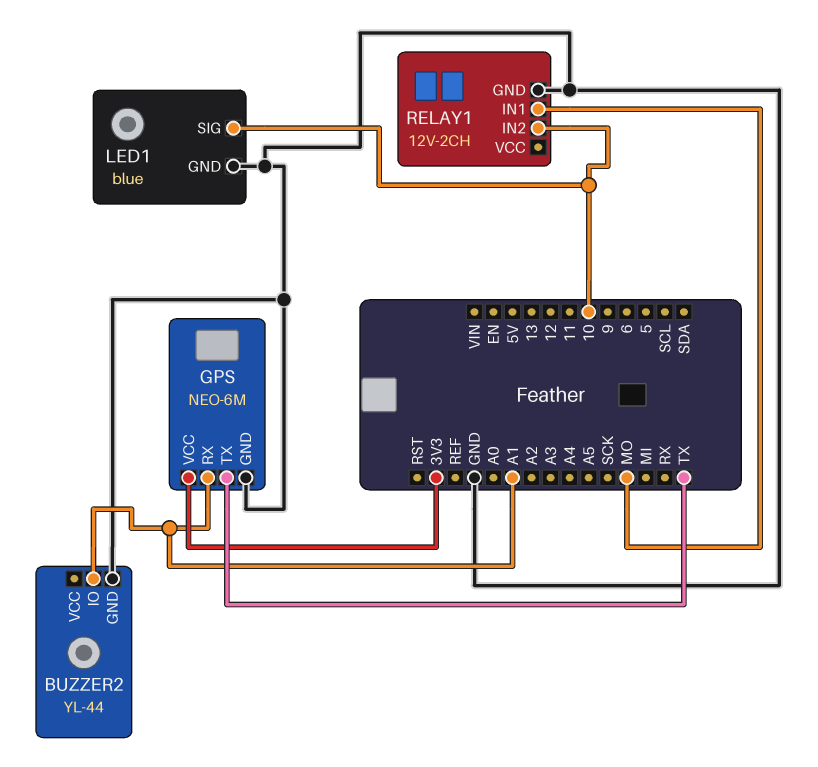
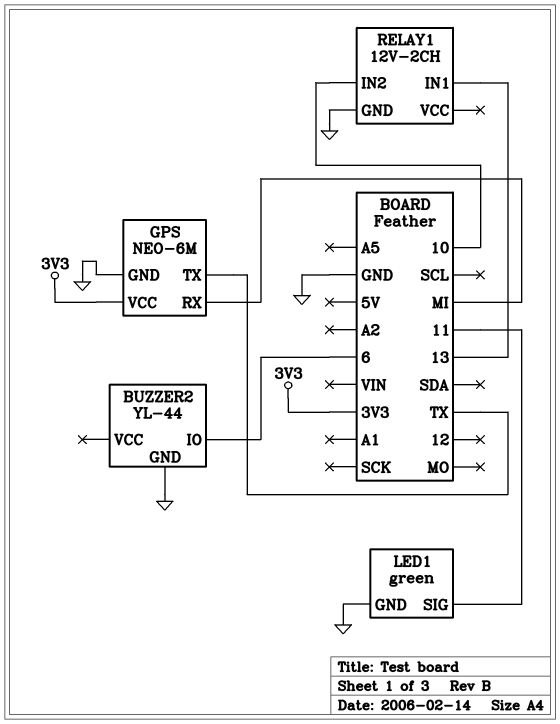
BUZZER2 pin IO: A1 -> 6
GPS pin RX: A1 -> MI
LED1: blue -> green
LED1 pin SIG: 10 -> 11
RELAY1 pin IN1: MO -> 13

